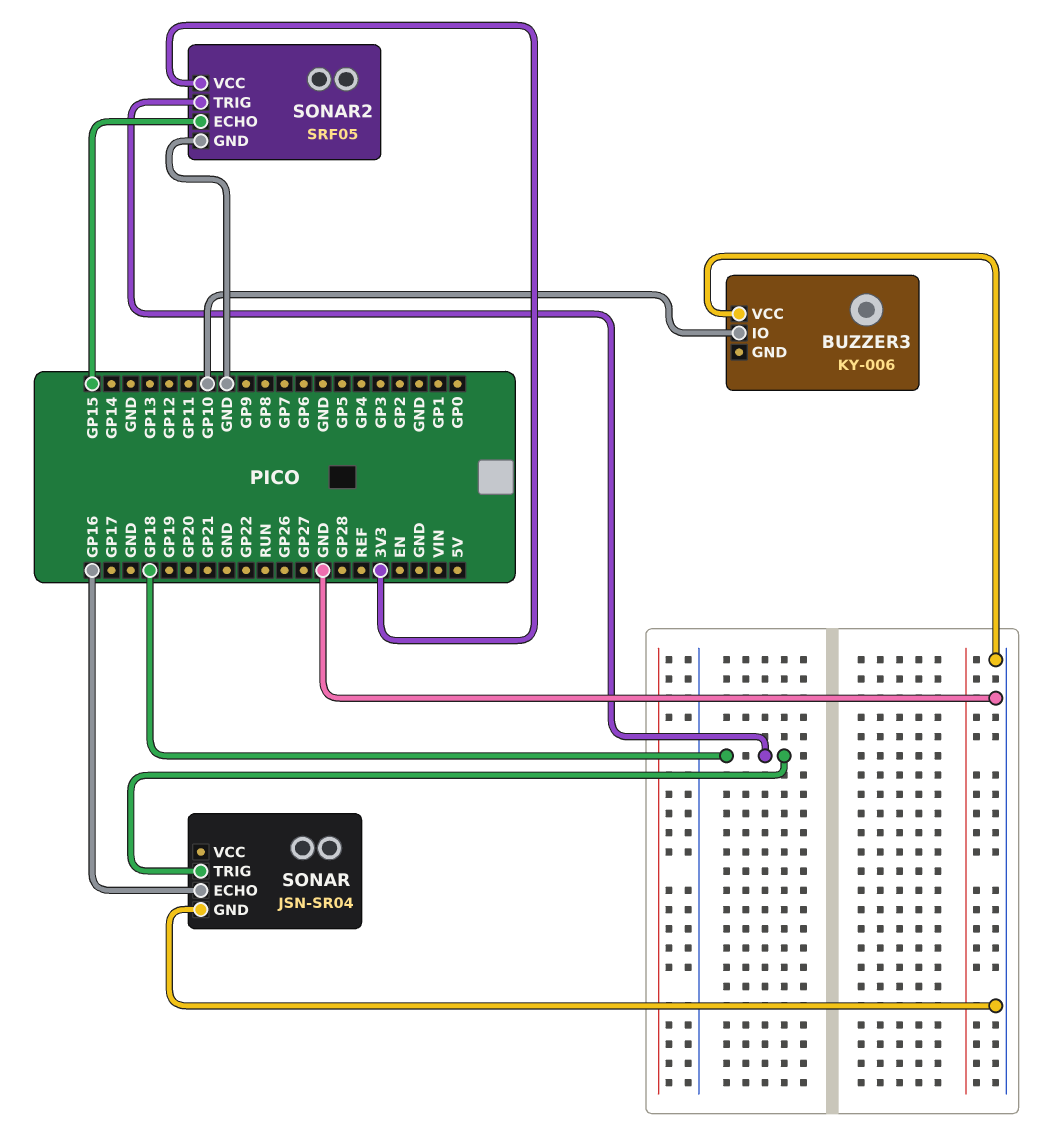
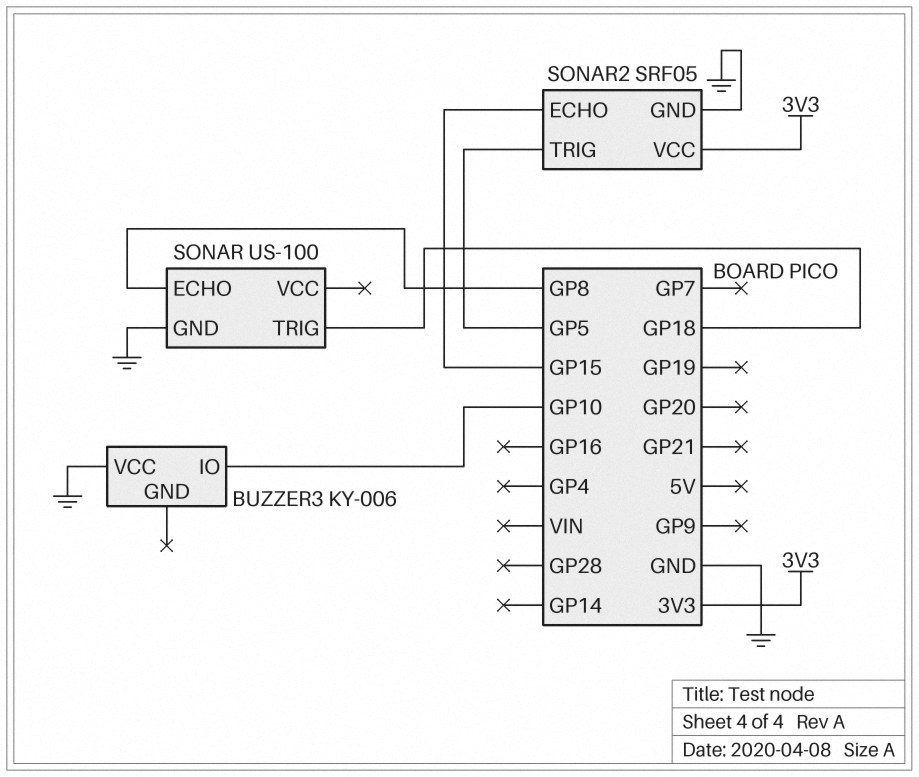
SONAR: JSN-SR04 -> US-100
SONAR pin ECHO: GP16 -> GP8
SONAR2 pin TRIG: GP18 -> GP5

